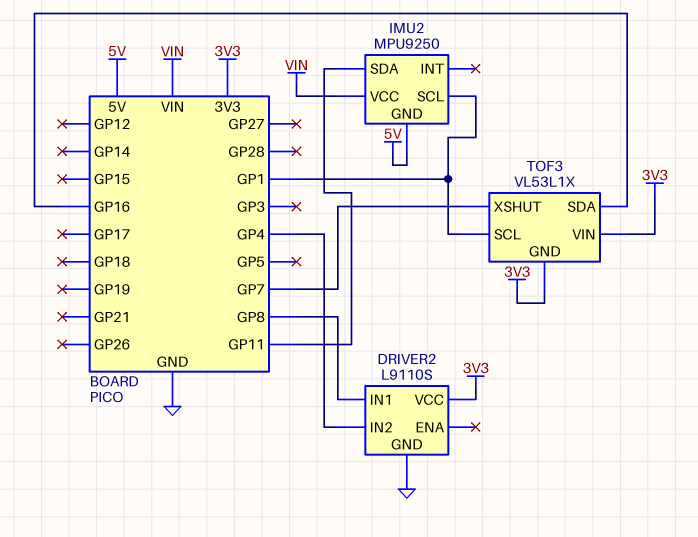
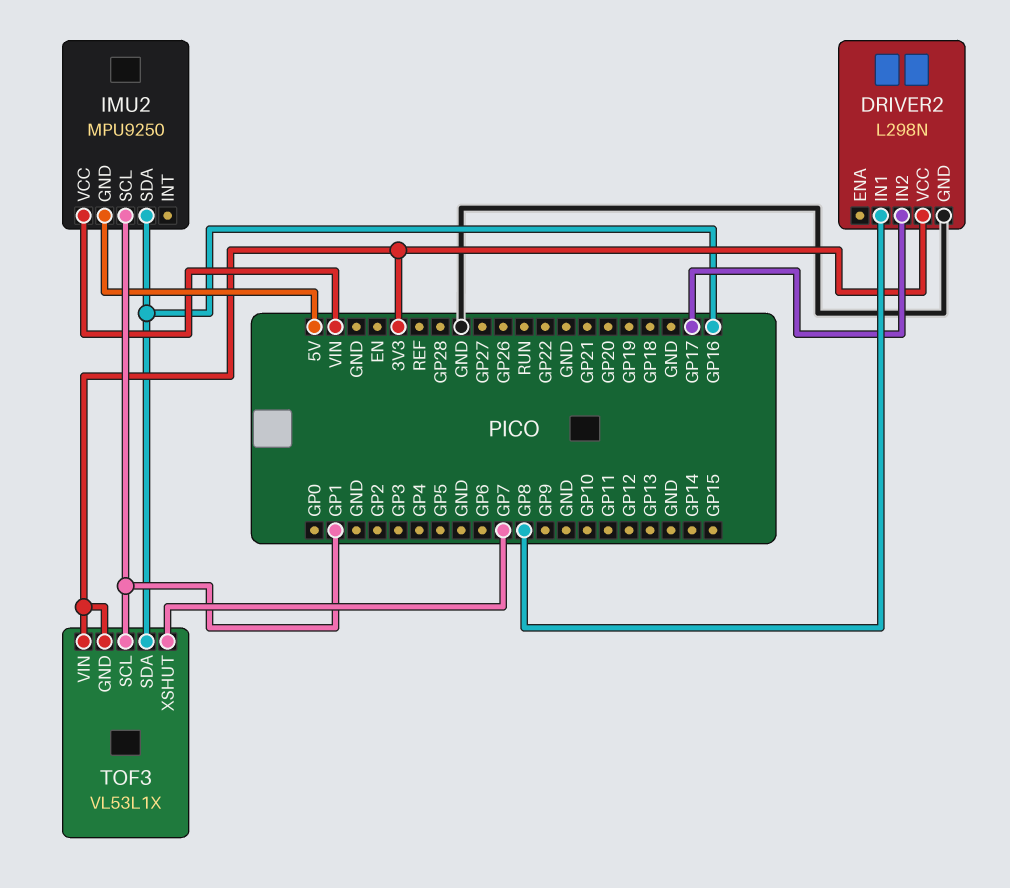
DRIVER2: L9110S -> L298N
DRIVER2 pin IN2: GP4 -> GP17
IMU2 pin SDA: GP11 -> GP16

